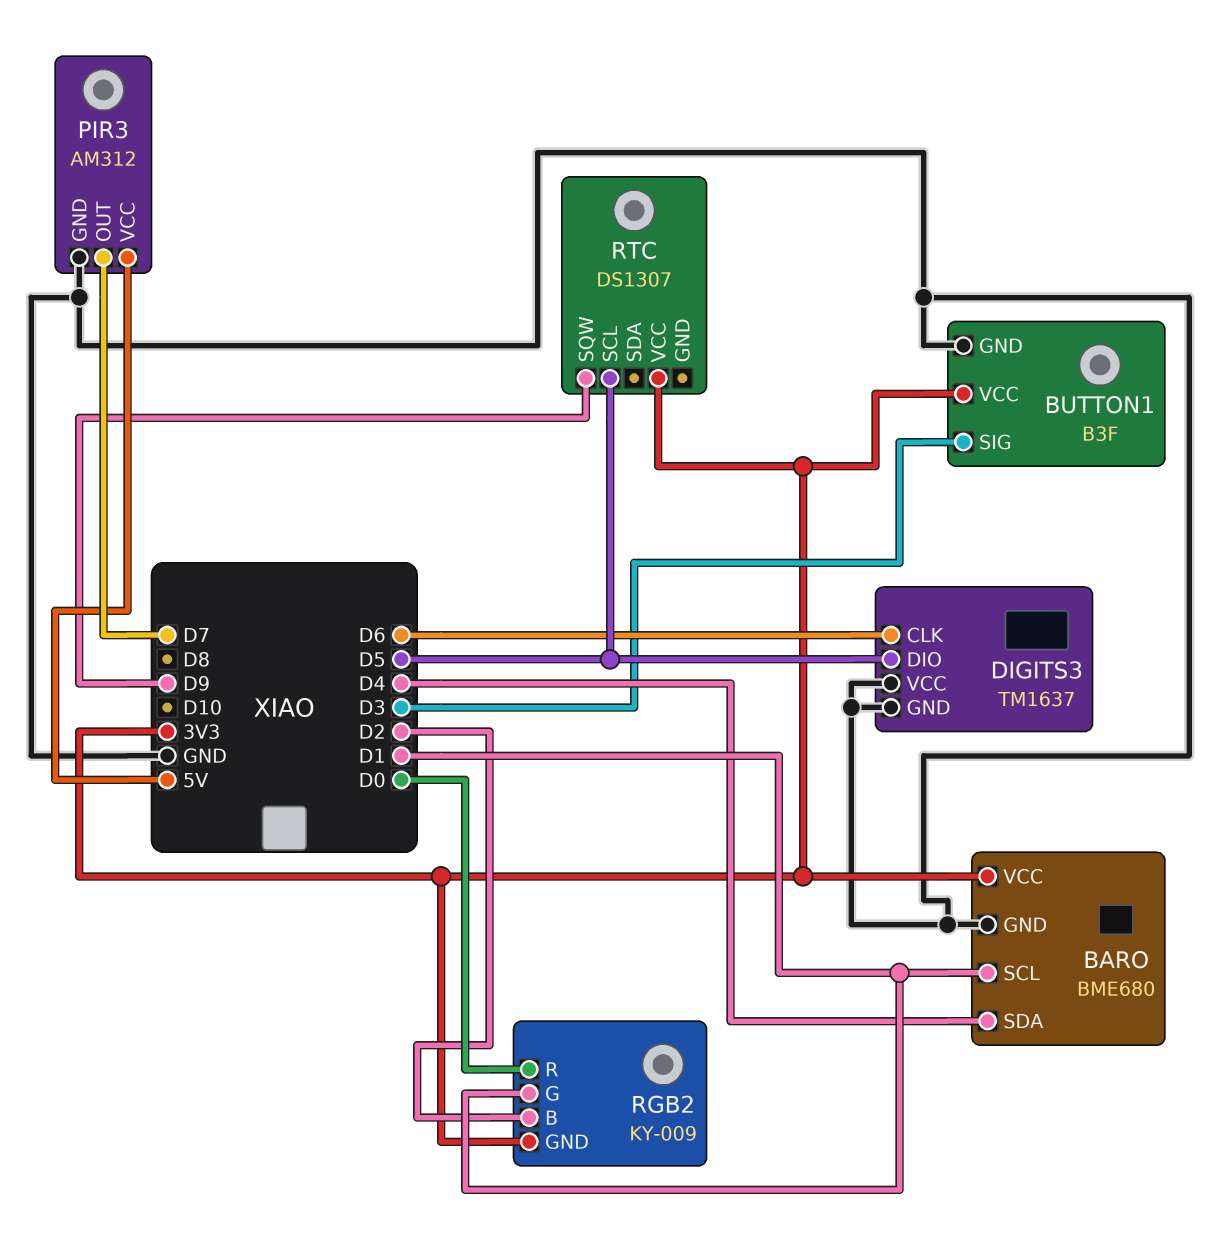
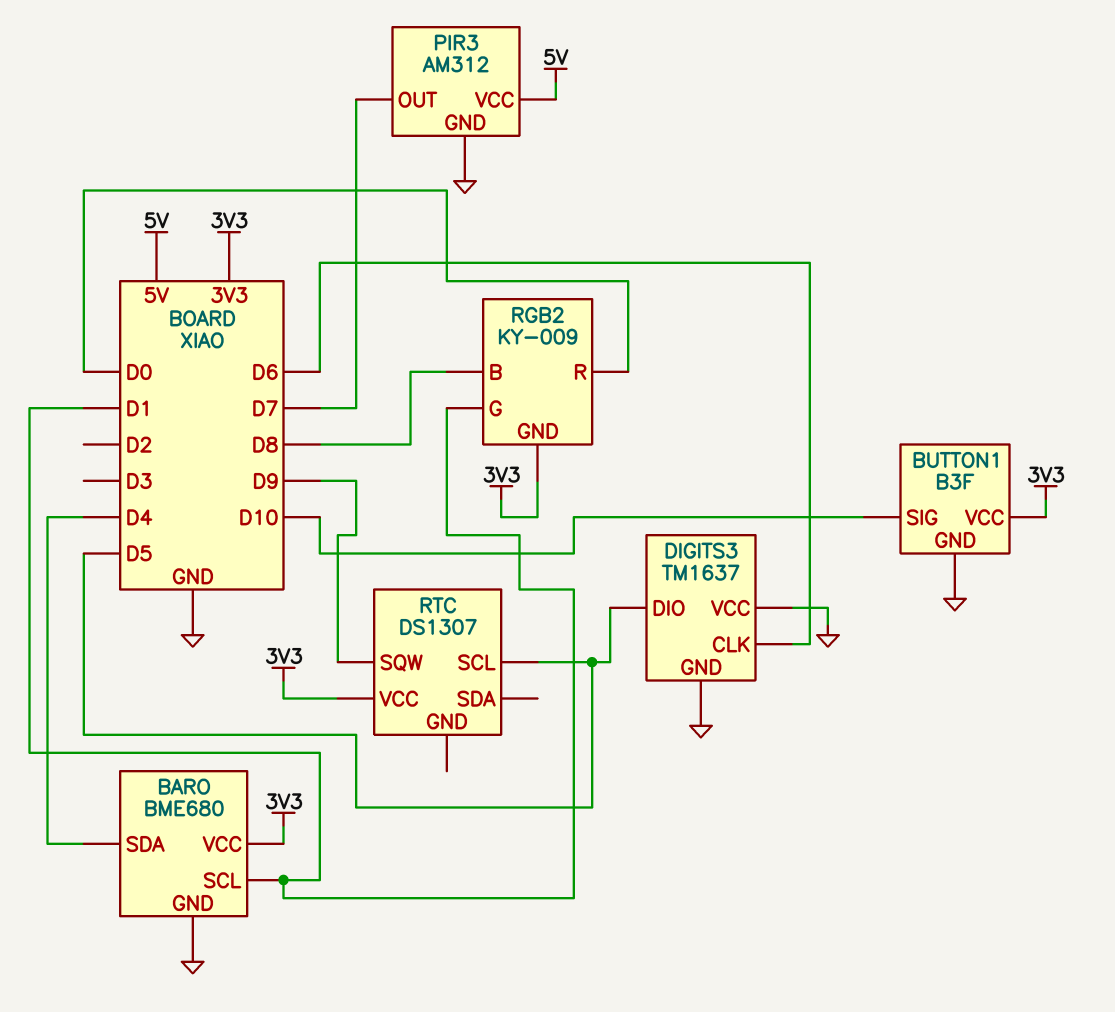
BUTTON1 pin SIG: D3 -> D10
RGB2 pin B: D2 -> D8

